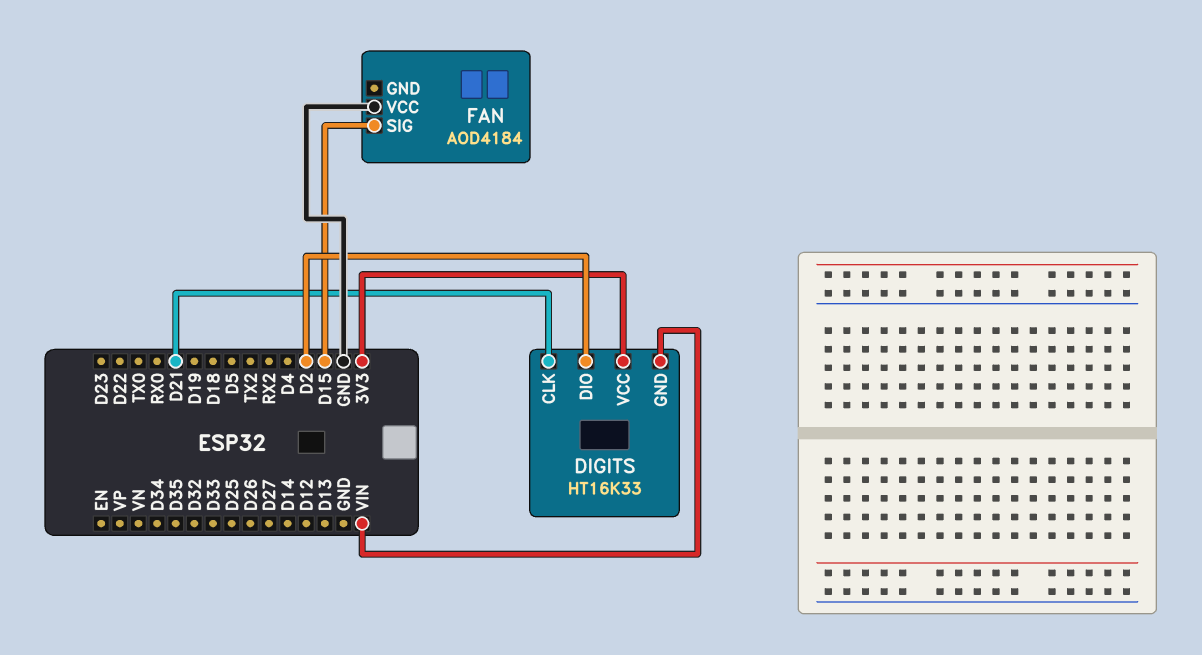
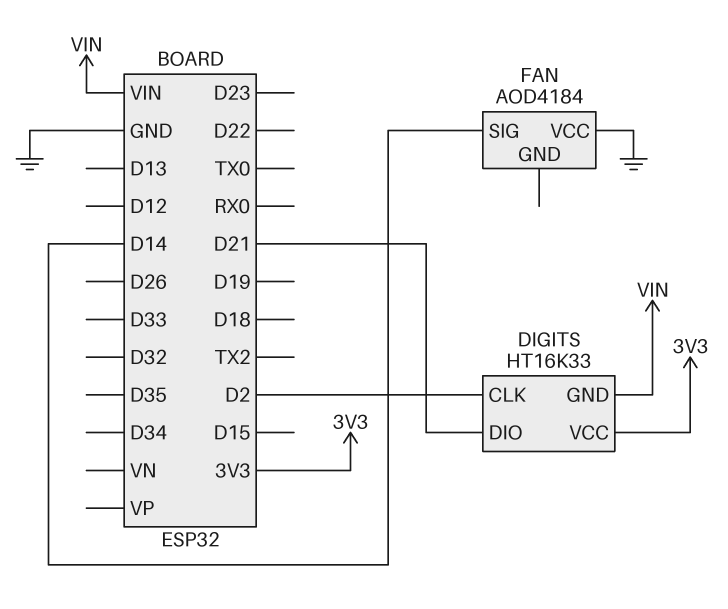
DIGITS pin CLK: D21 -> D2
DIGITS pin DIO: D2 -> D21
FAN pin SIG: D15 -> D14

